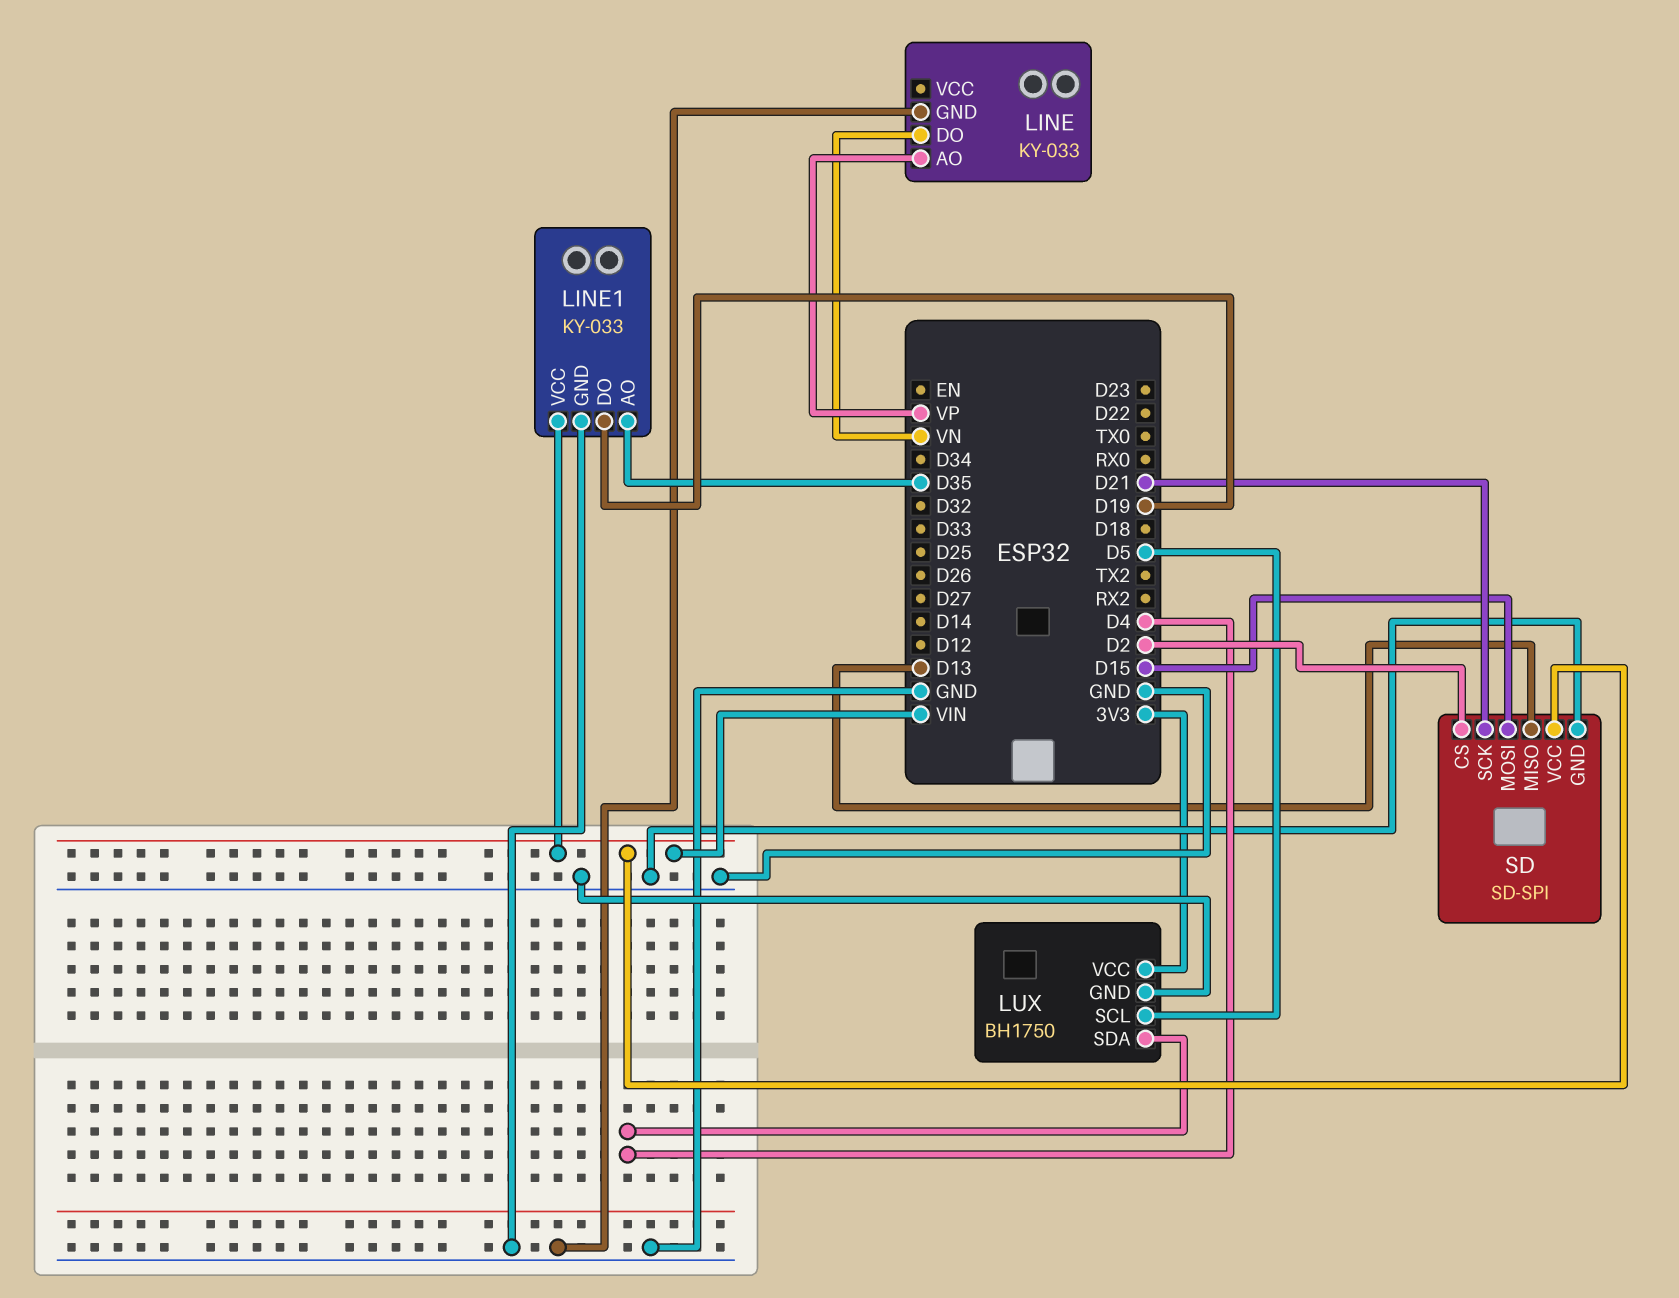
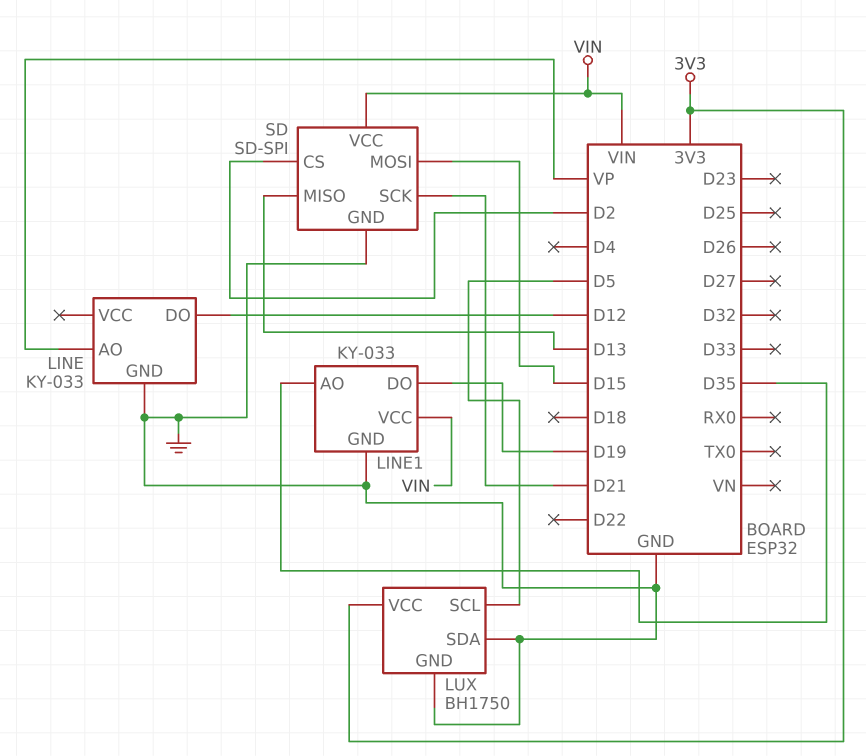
LINE pin DO: VN -> D12
LUX pin SDA: D4 -> GND

